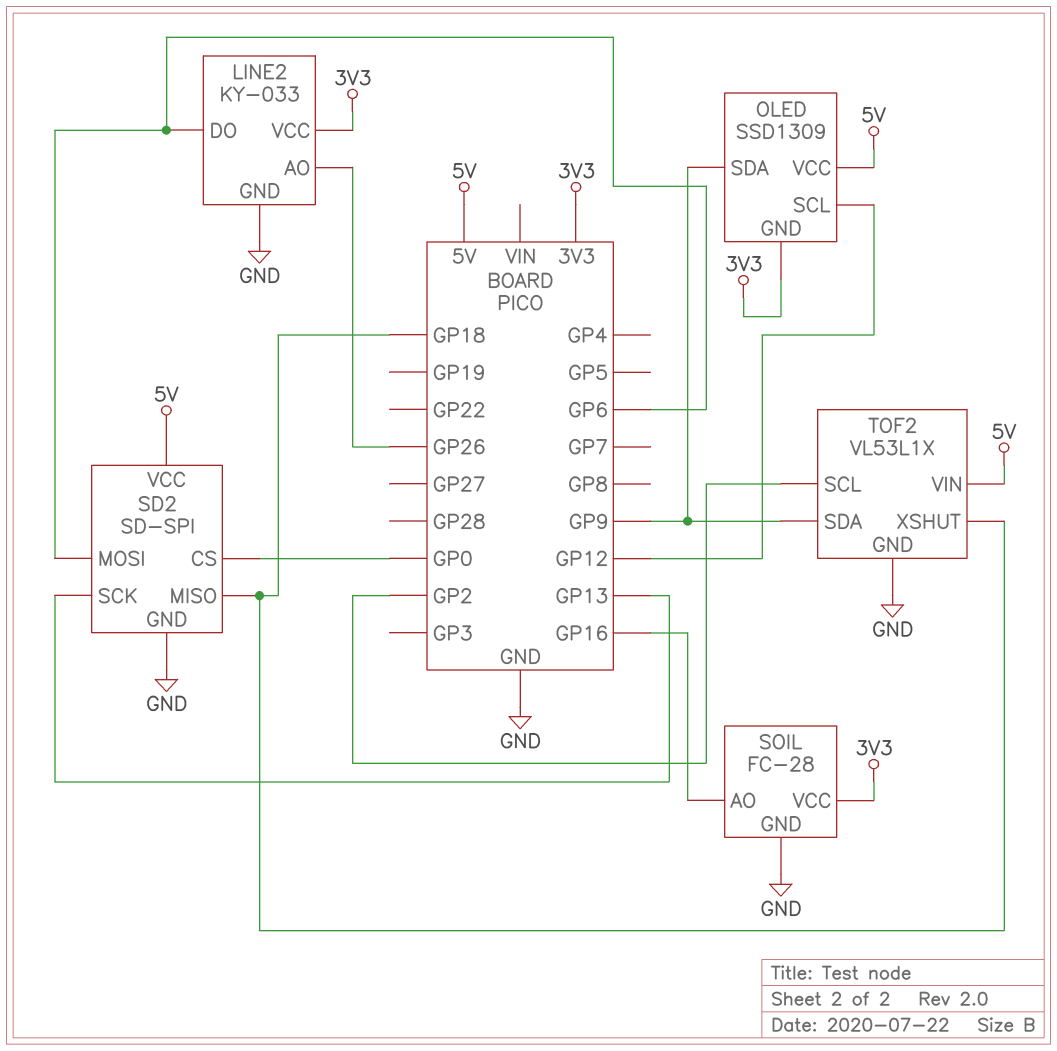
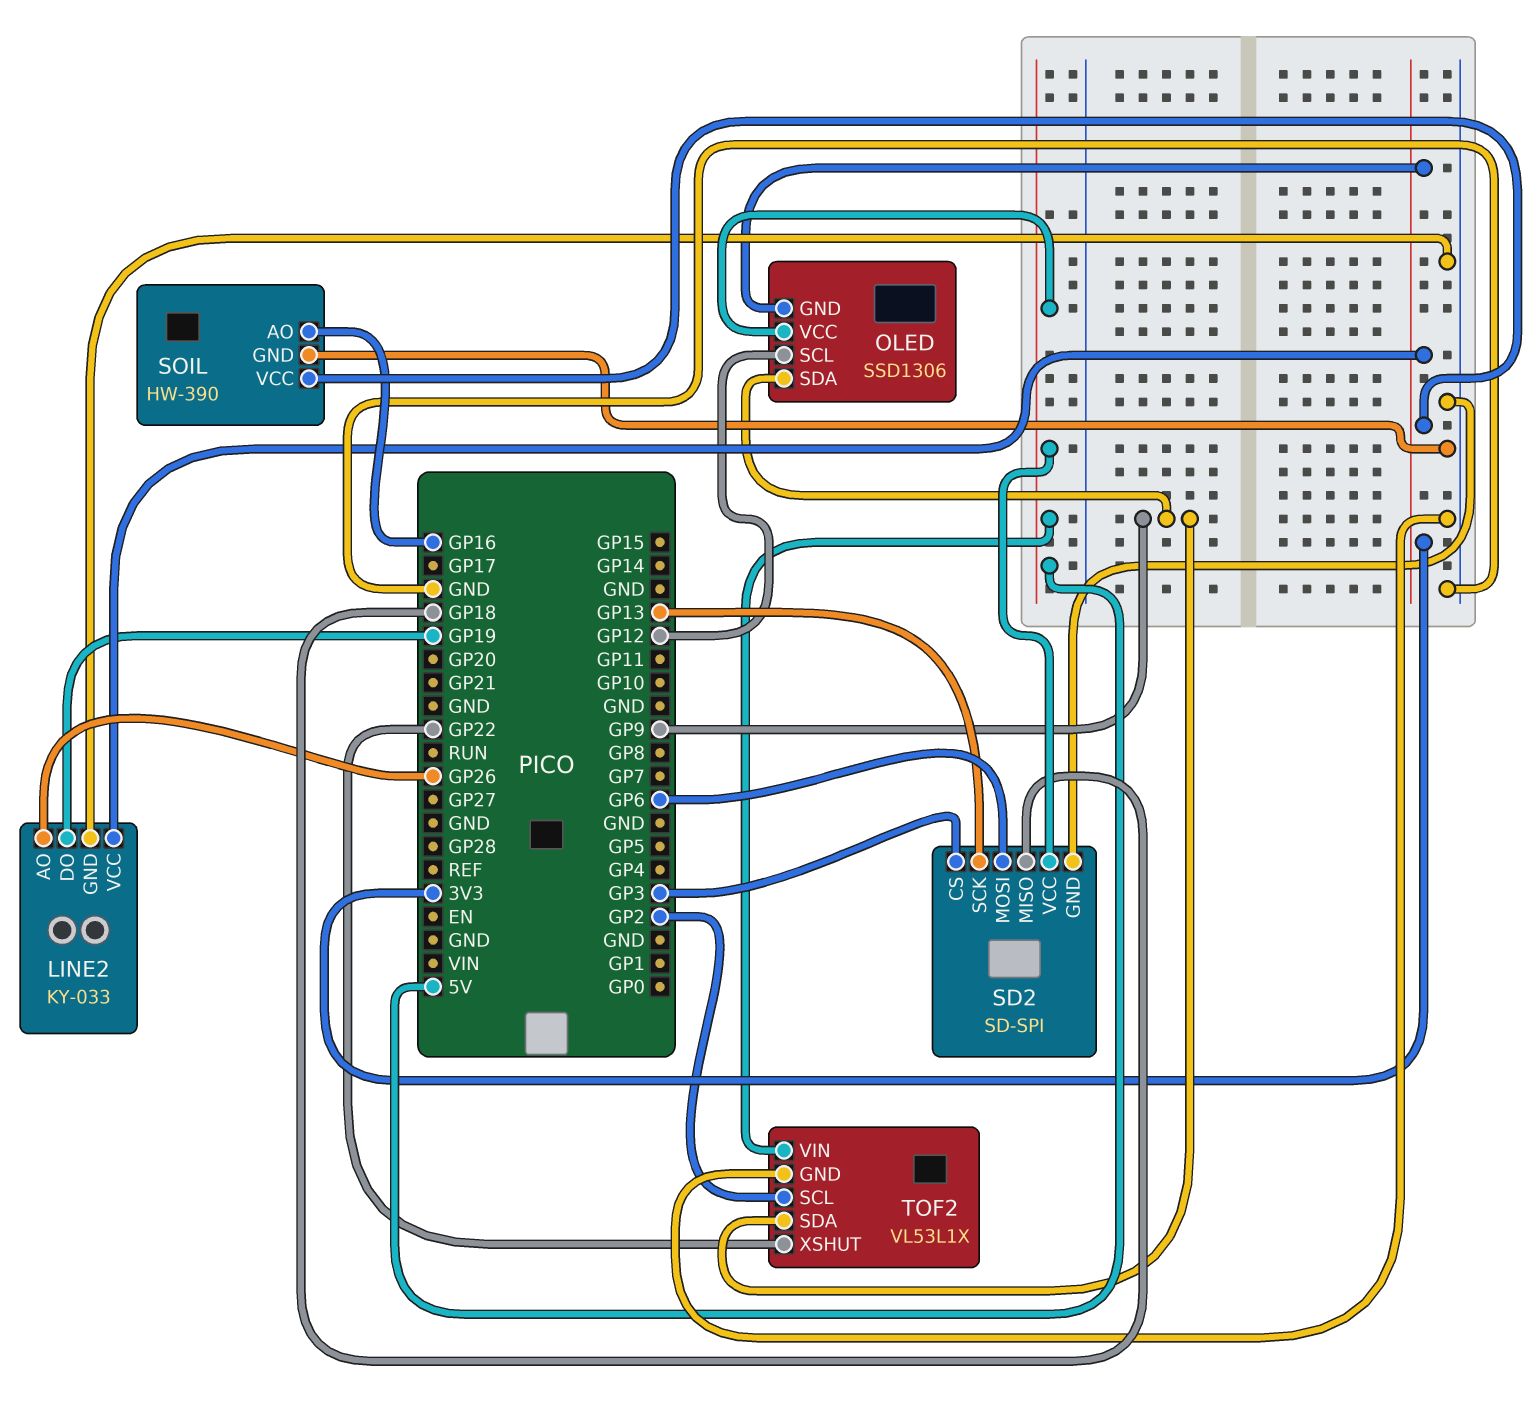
LINE2 pin DO: GP6 -> GP19
OLED: SSD1309 -> SSD1306
SD2 pin CS: GP0 -> GP3
SOIL: FC-28 -> HW-390
TOF2 pin XSHUT: GP18 -> GP22

